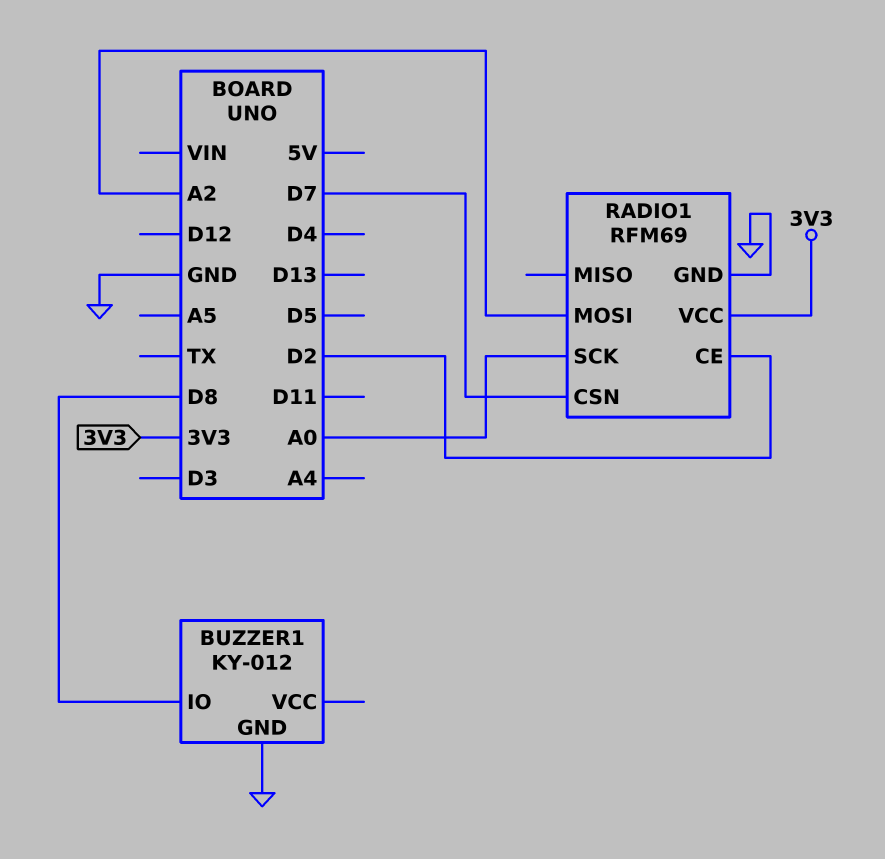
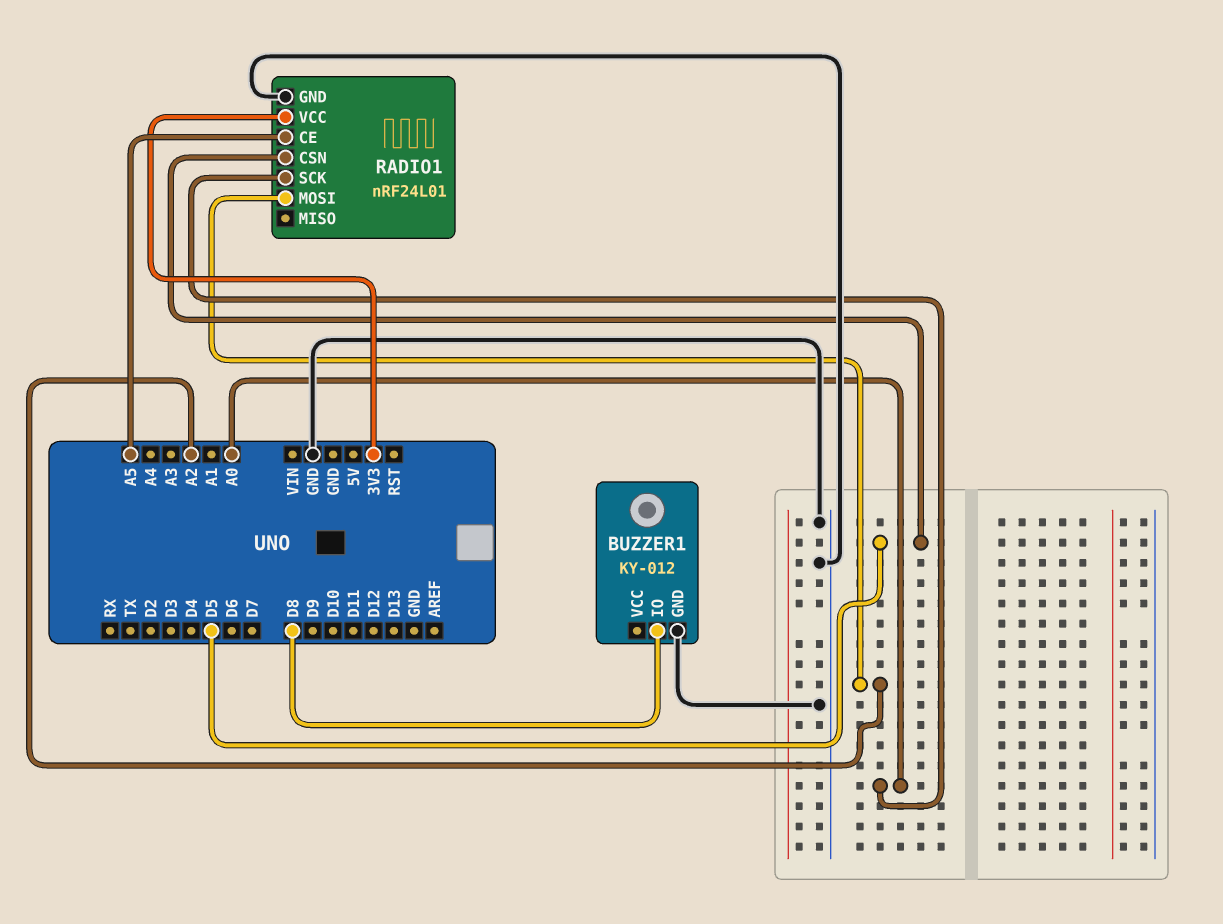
RADIO1: RFM69 -> nRF24L01
RADIO1 pin CE: D2 -> A5
RADIO1 pin CSN: D7 -> D5

